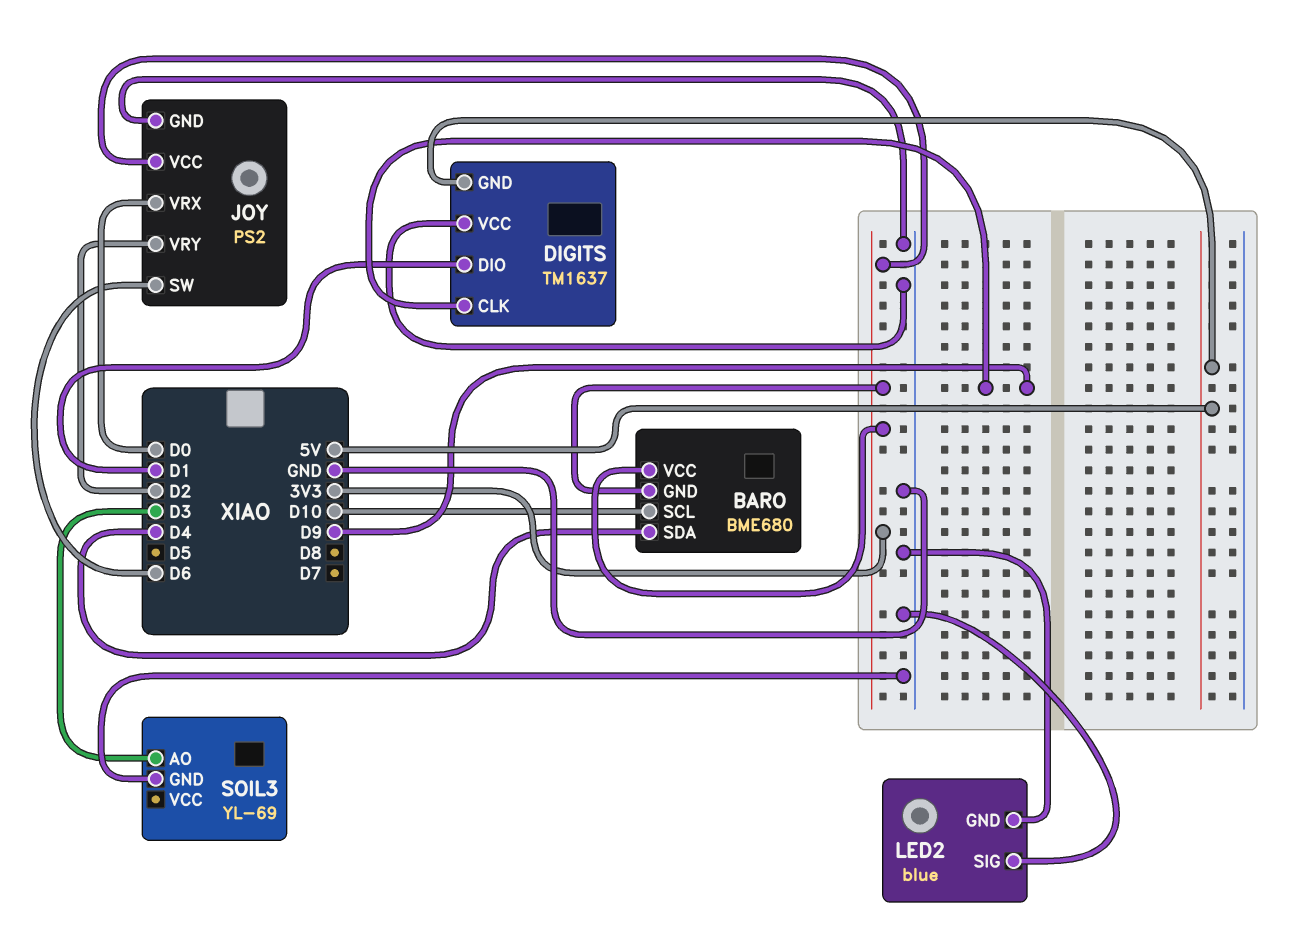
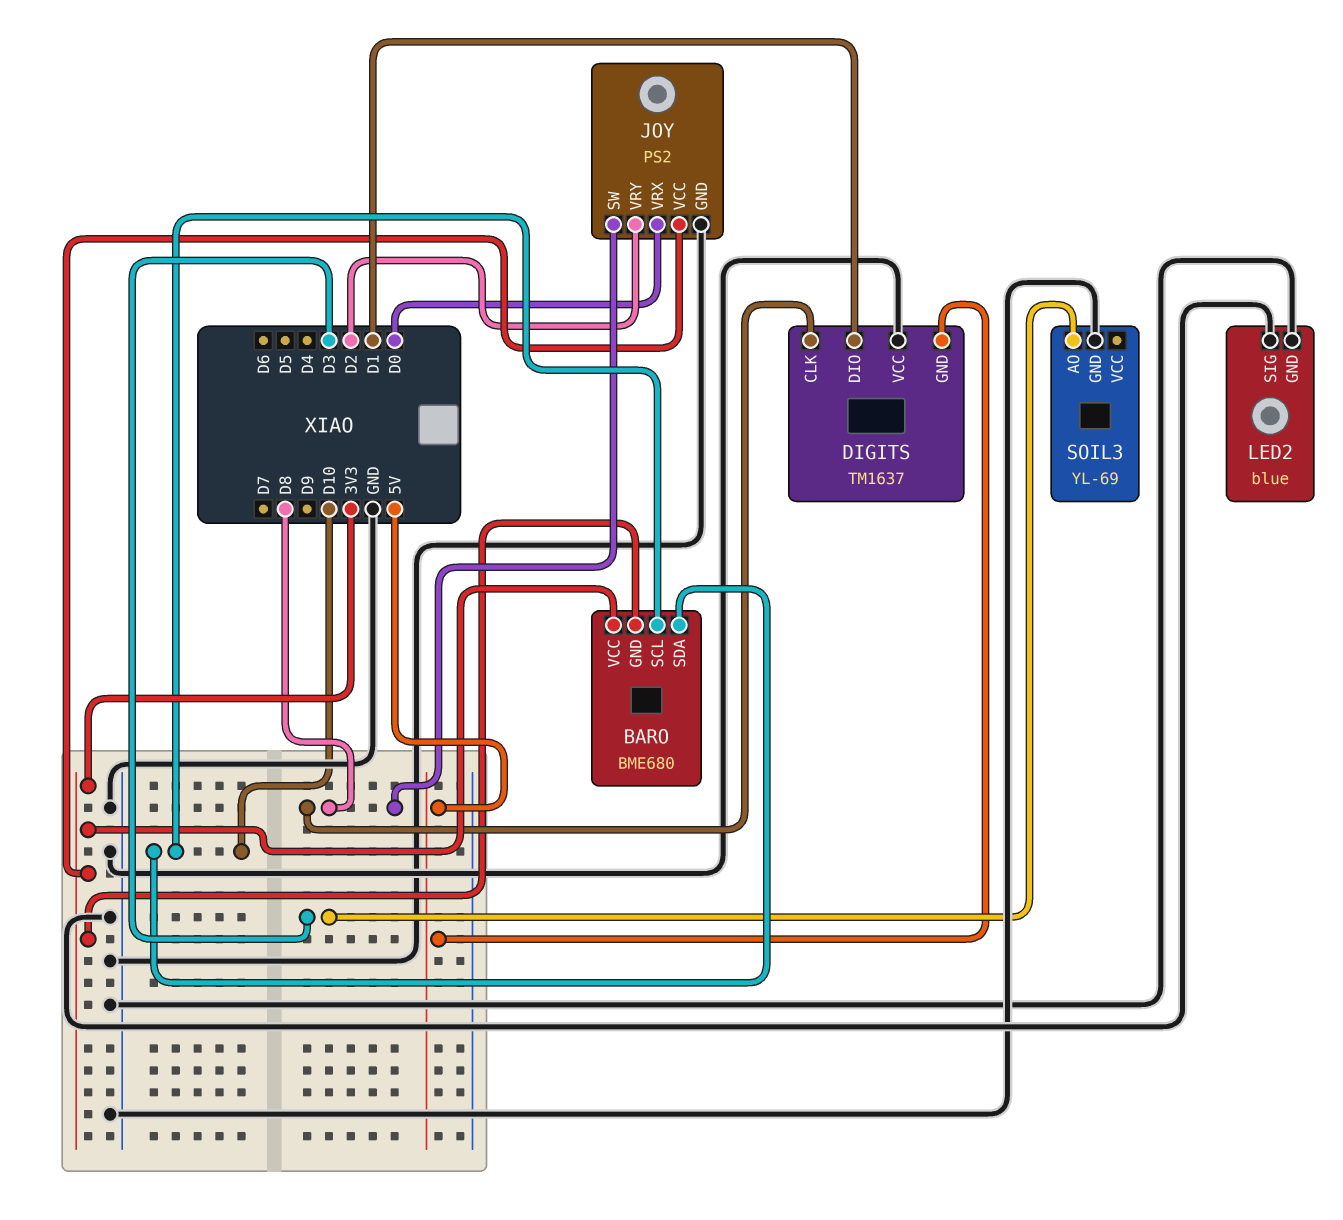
BARO pin SDA: D4 -> D10
DIGITS pin CLK: D9 -> D8
JOY pin SW: D6 -> D8

